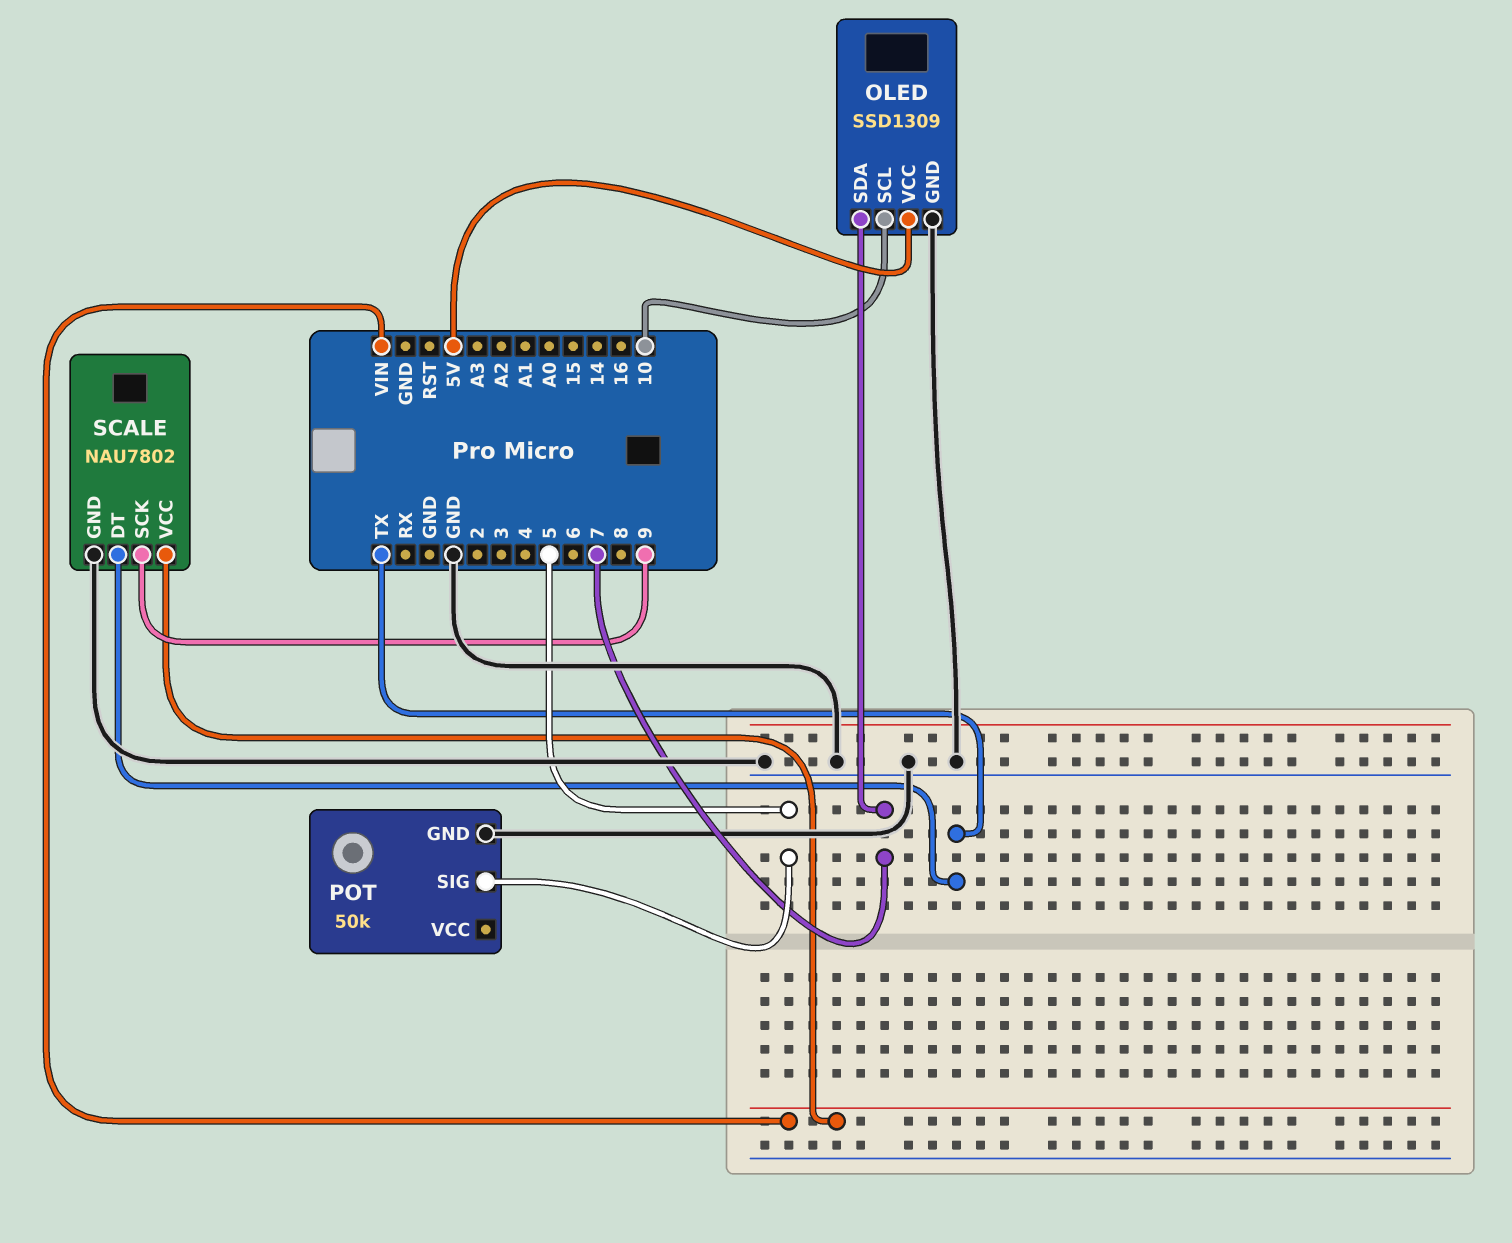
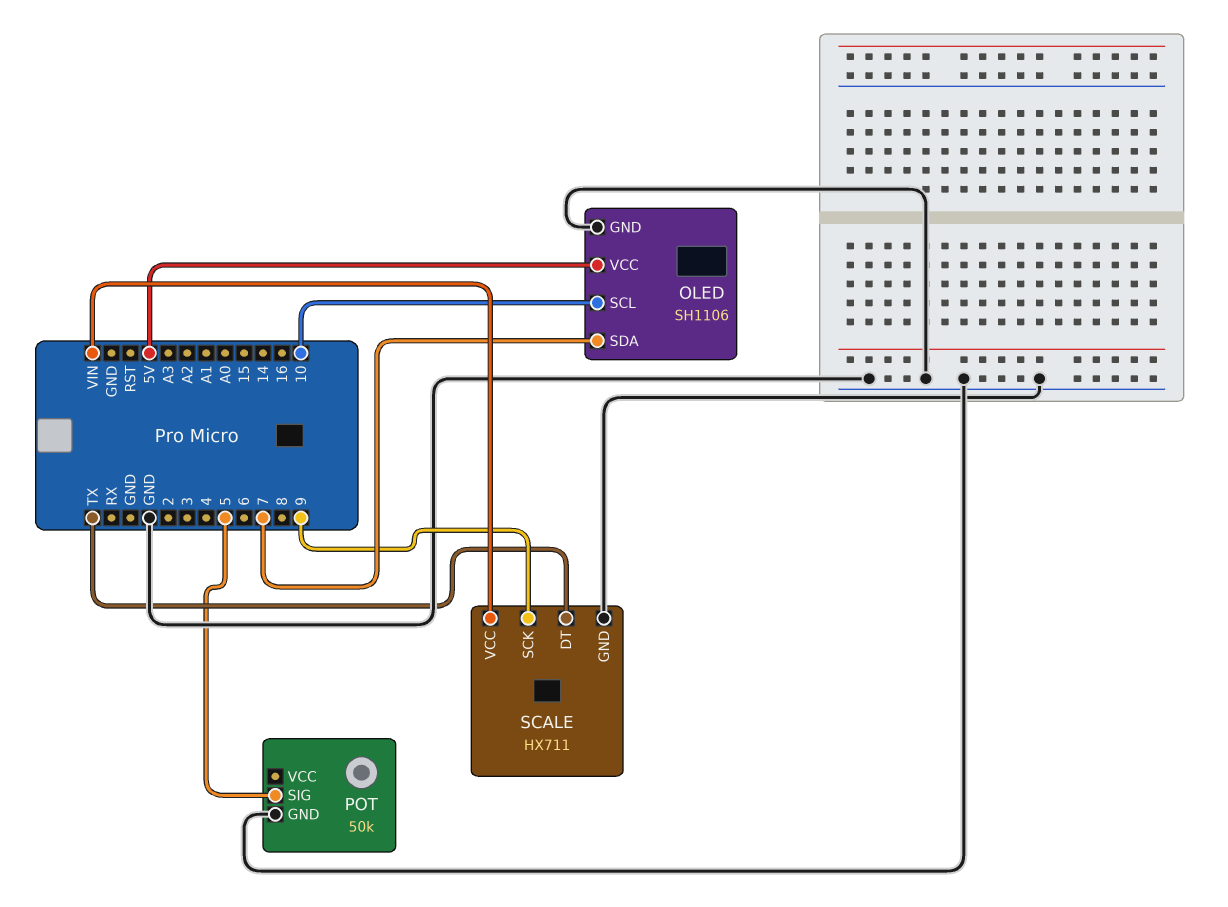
OLED: SSD1309 -> SH1106
SCALE: NAU7802 -> HX711

